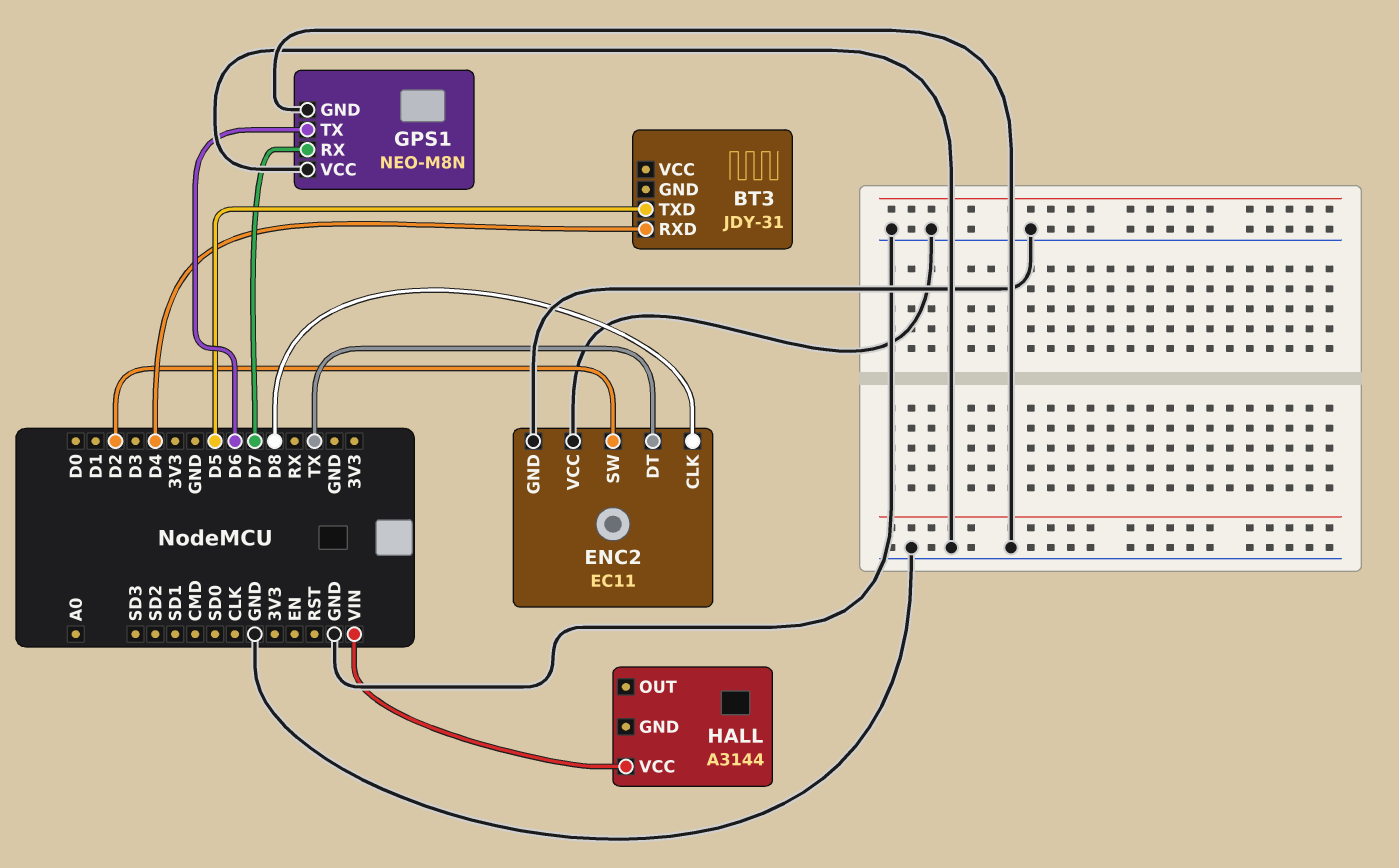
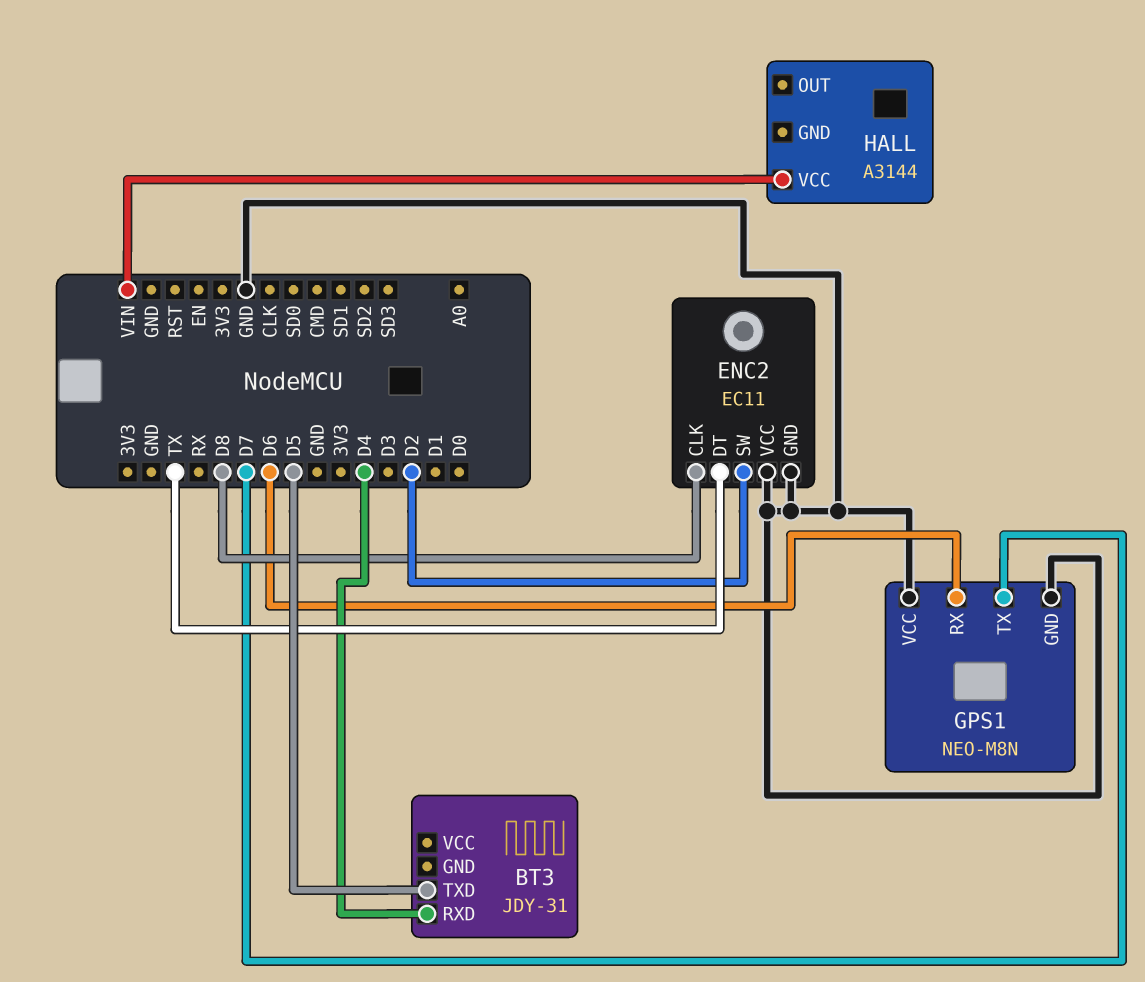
GPS1 pin RX: D7 -> D6
GPS1 pin TX: D6 -> D7

